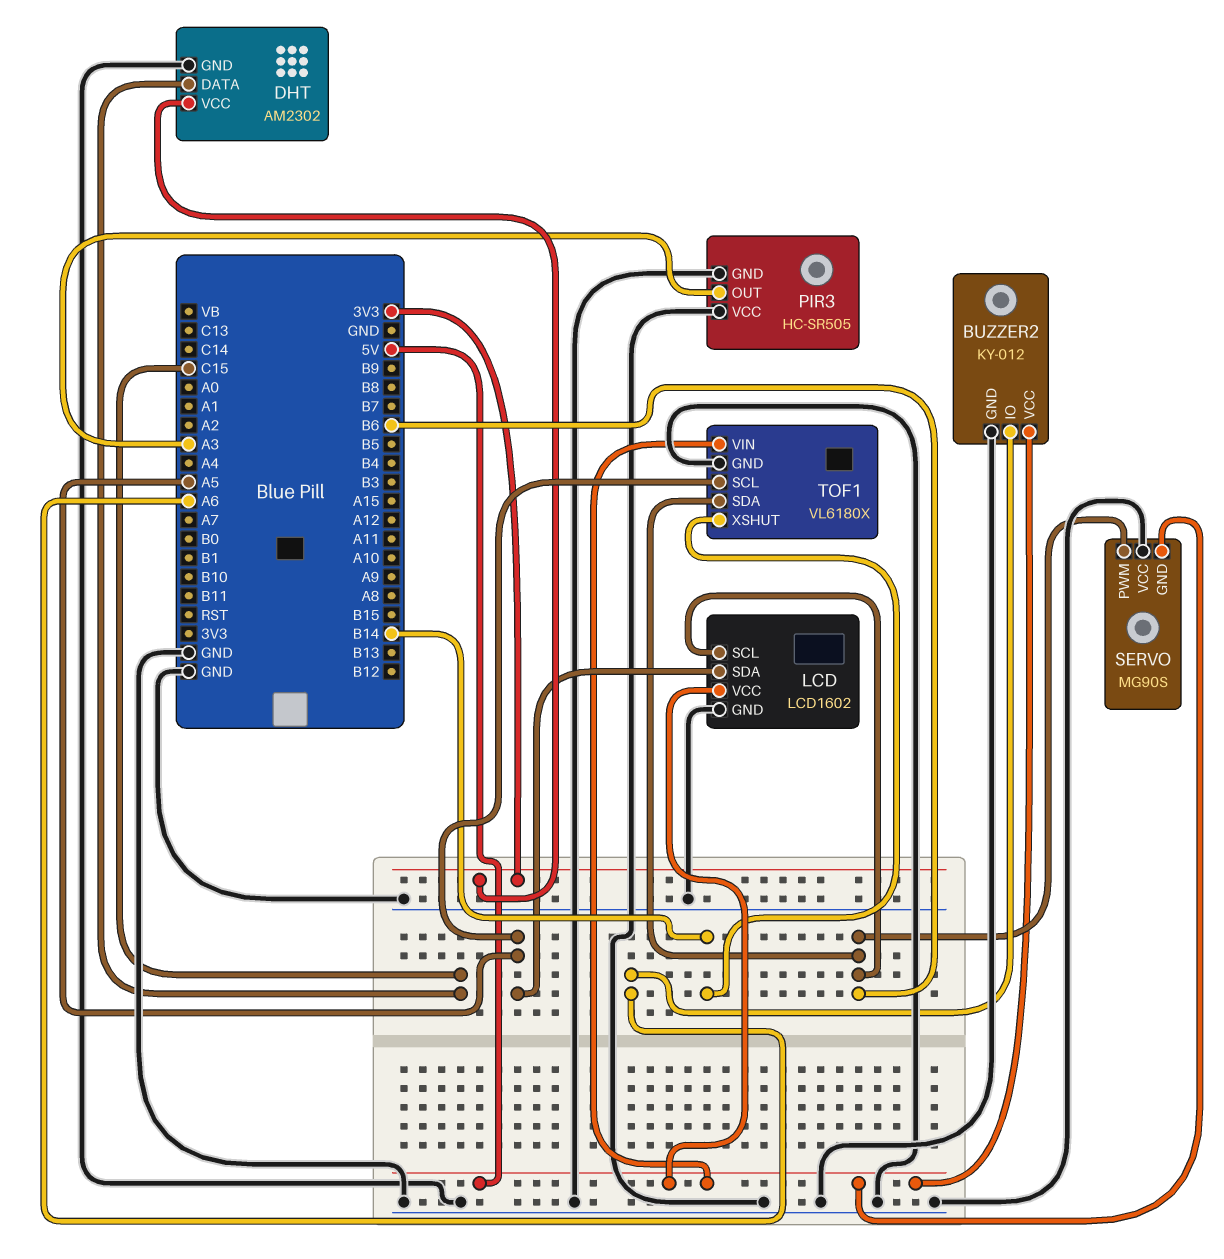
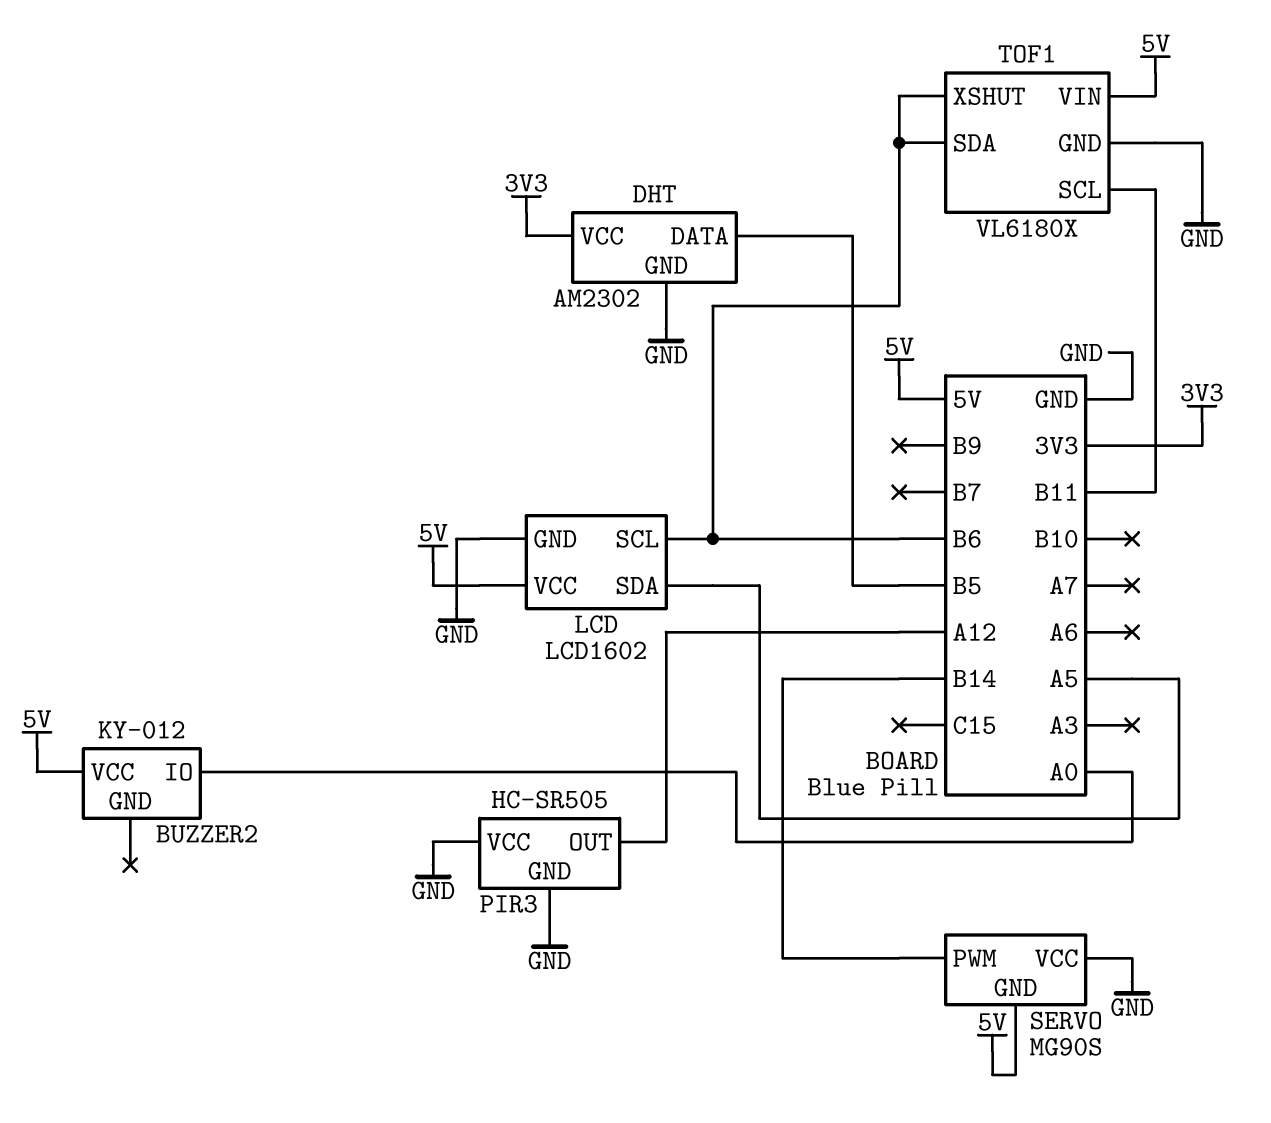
BUZZER2 pin GND: GND -> none
BUZZER2 pin IO: A6 -> A0
DHT pin DATA: C15 -> B5
PIR3 pin OUT: A3 -> A12
SERVO pin PWM: B6 -> B14
TOF1 pin SCL: A5 -> B11
TOF1 pin XSHUT: B14 -> B6

